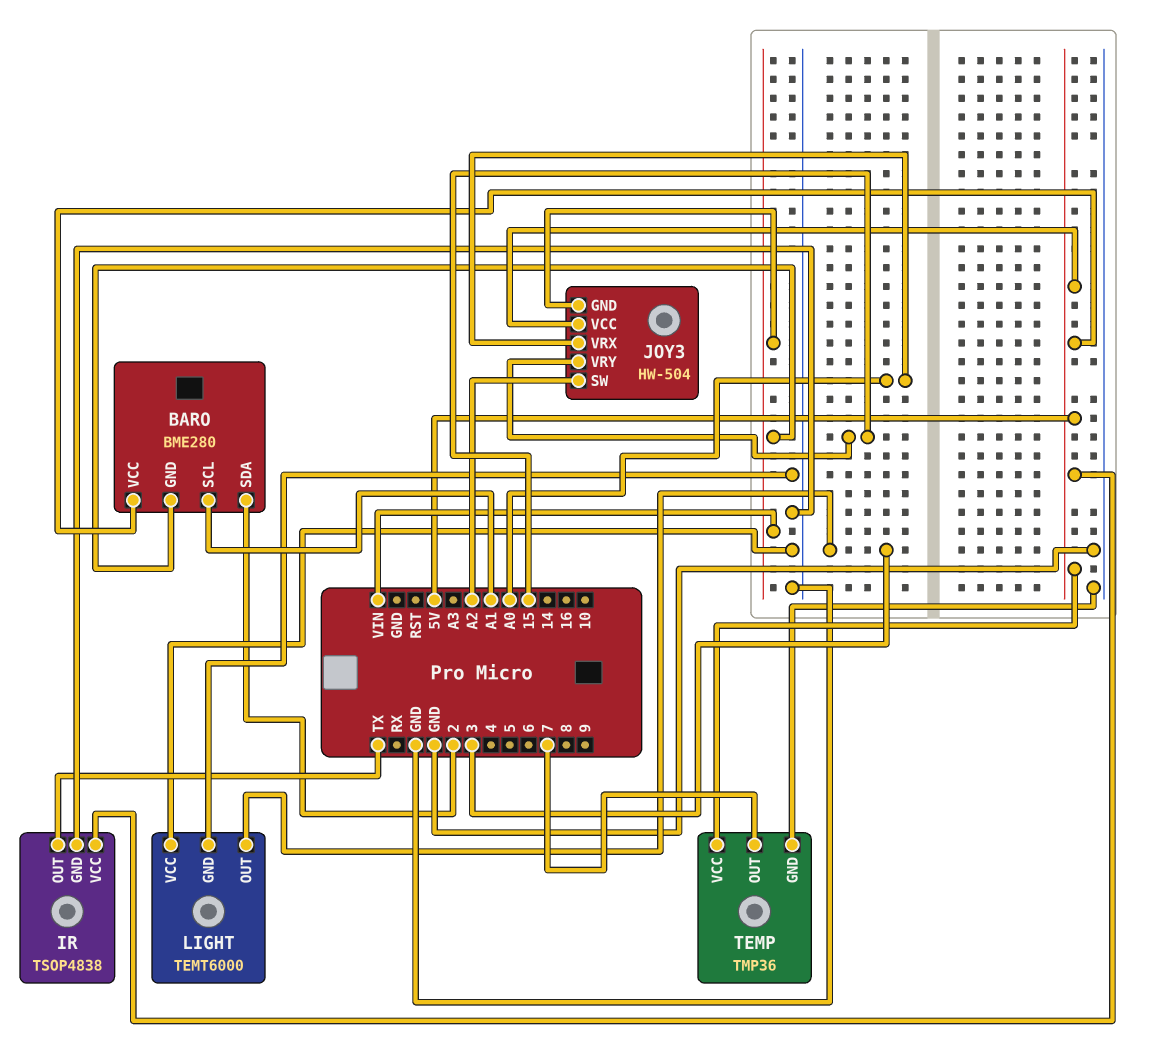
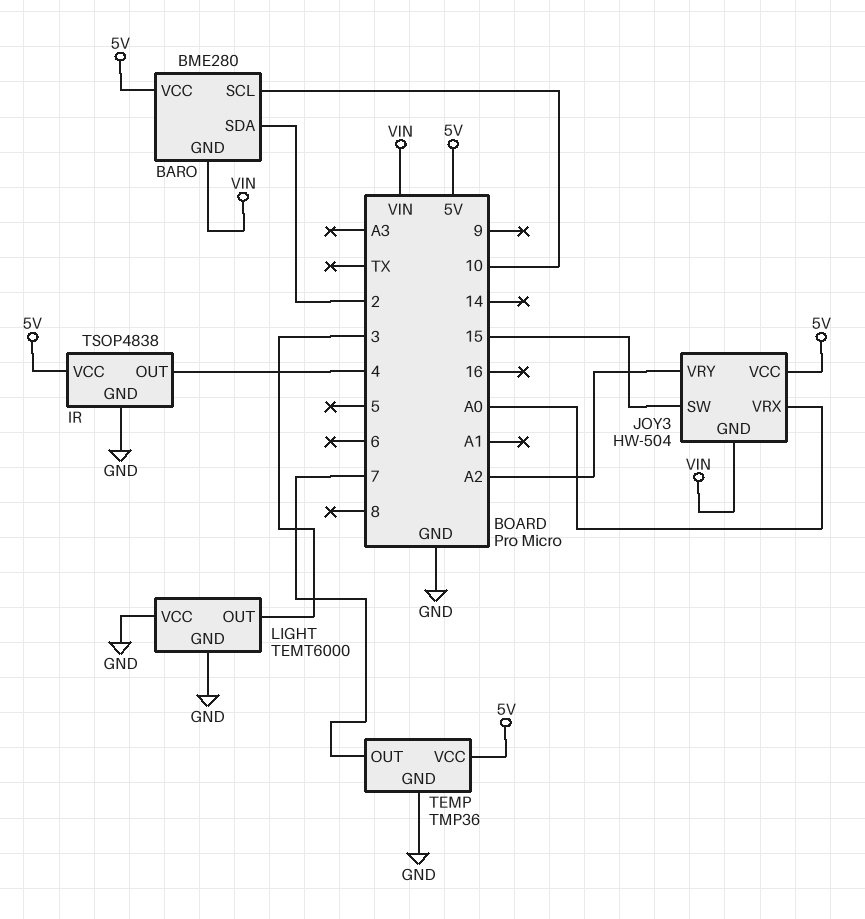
BARO pin SCL: A1 -> 10
IR pin OUT: TX -> 4
JOY3 pin SW: A2 -> 15
JOY3 pin VRY: 15 -> A2

